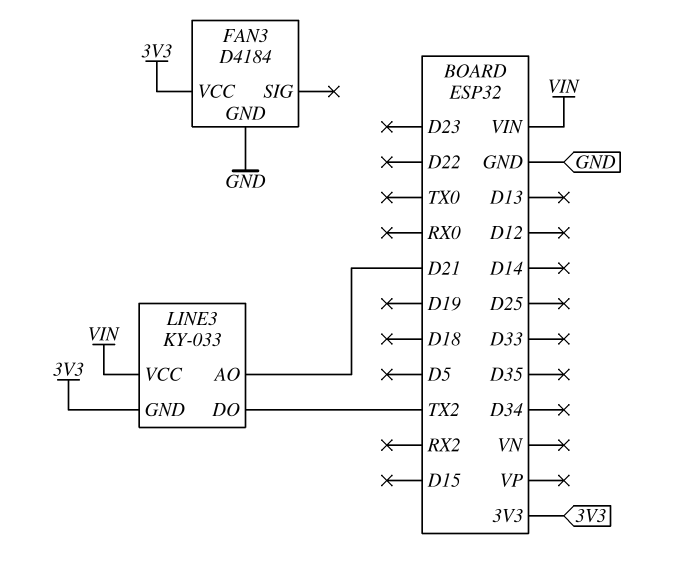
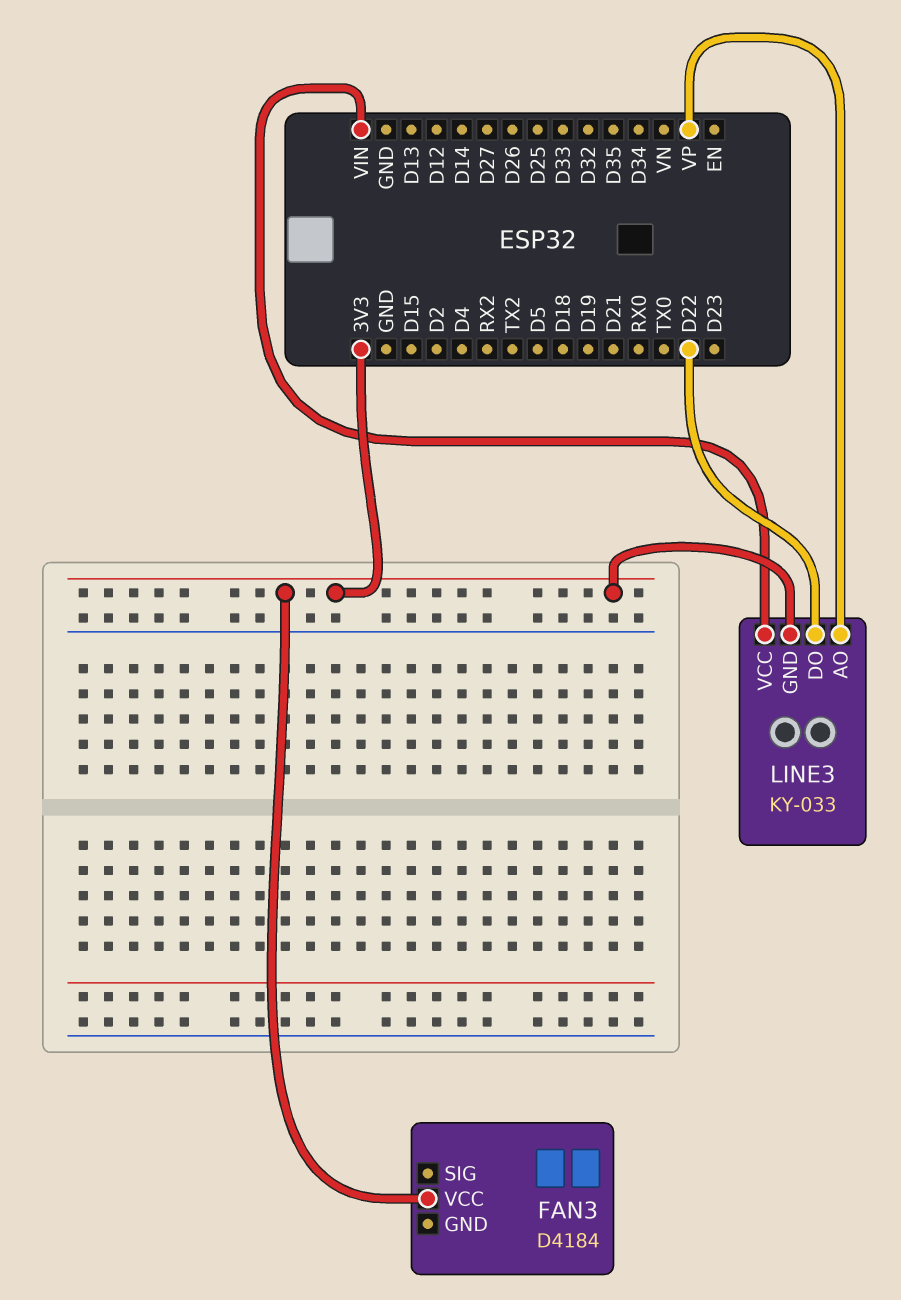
FAN3 pin GND: GND -> none
LINE3 pin AO: D21 -> VP
LINE3 pin DO: TX2 -> D22

